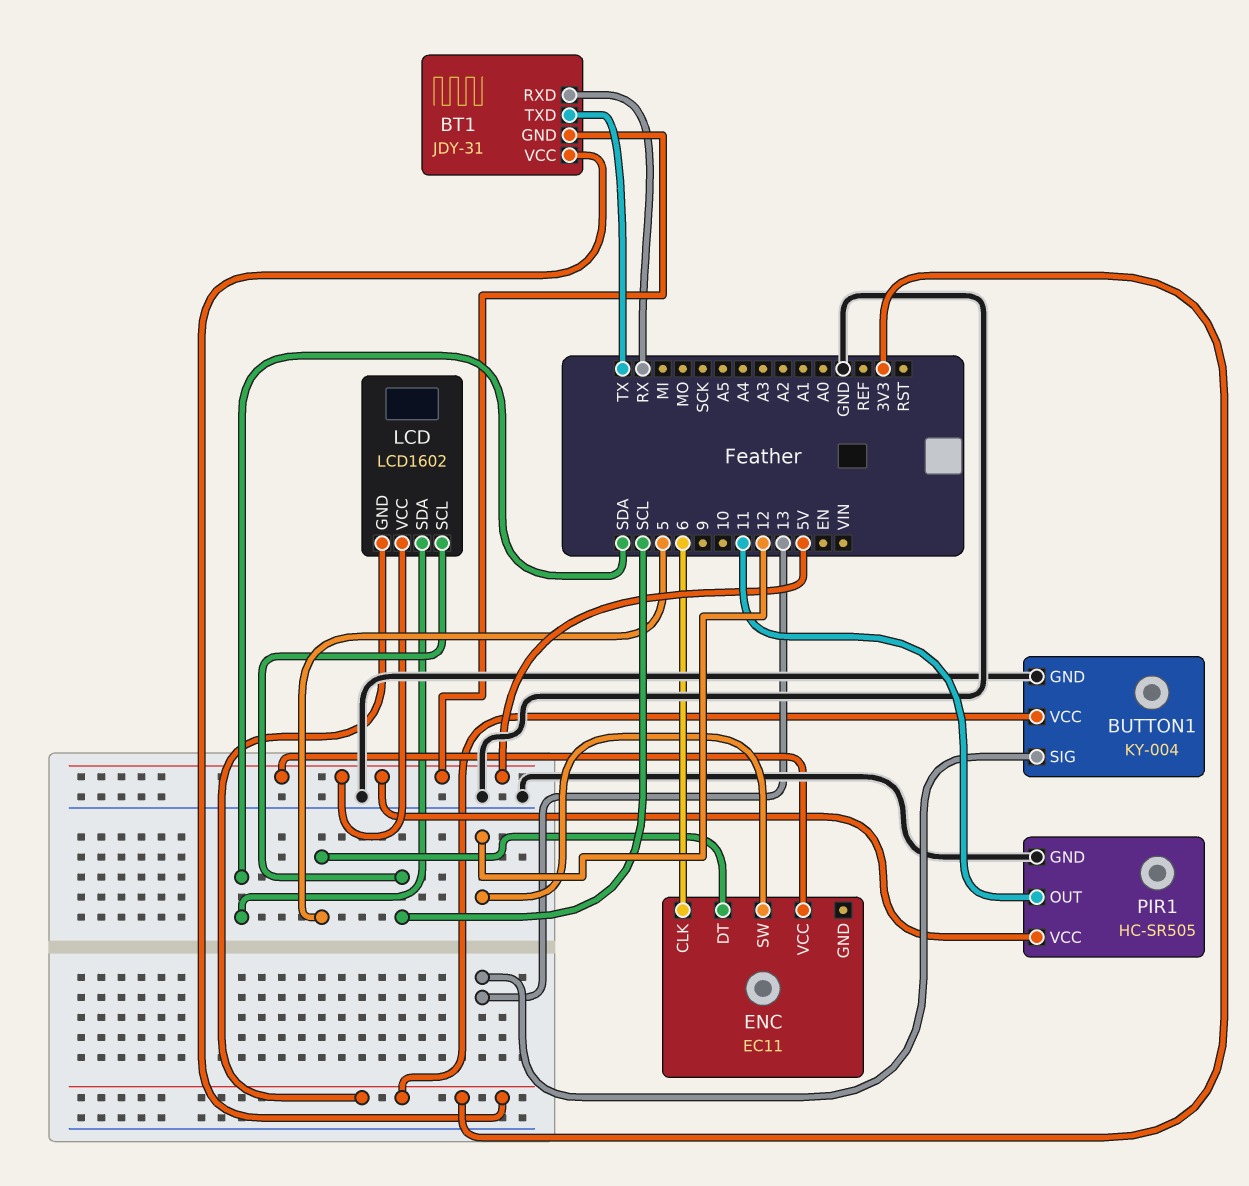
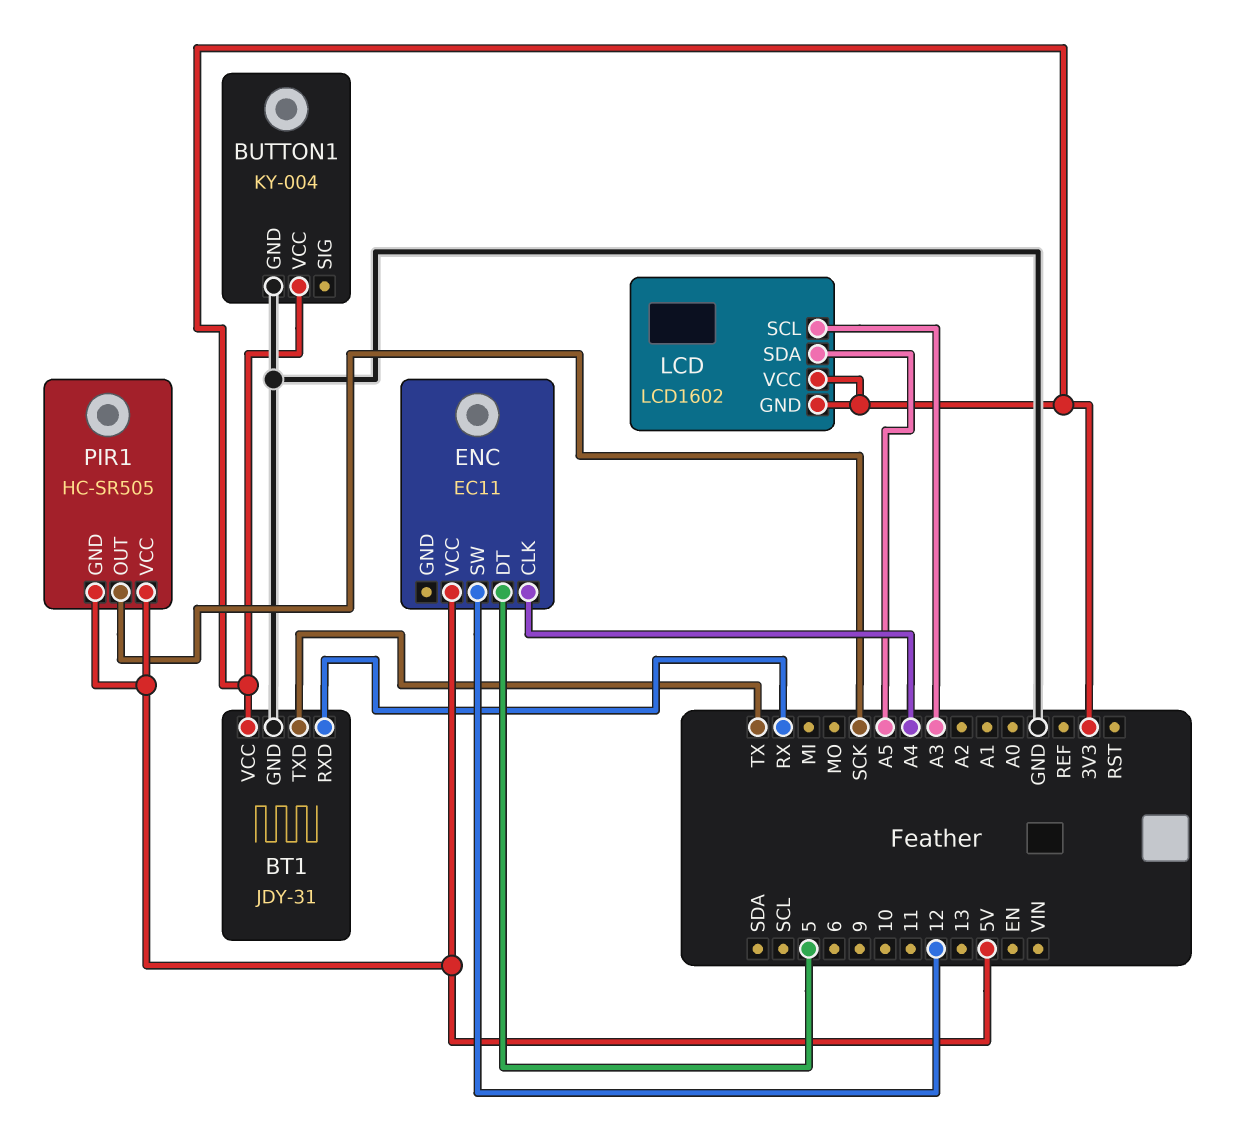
BT1 pin GND: 5V -> GND
BUTTON1 pin SIG: 13 -> none
ENC pin CLK: 6 -> A4
LCD pin SCL: SCL -> A3
LCD pin SDA: SDA -> A5
LCD pin VCC: 5V -> 3V3
PIR1 pin GND: GND -> 5V
PIR1 pin OUT: 11 -> SCK

